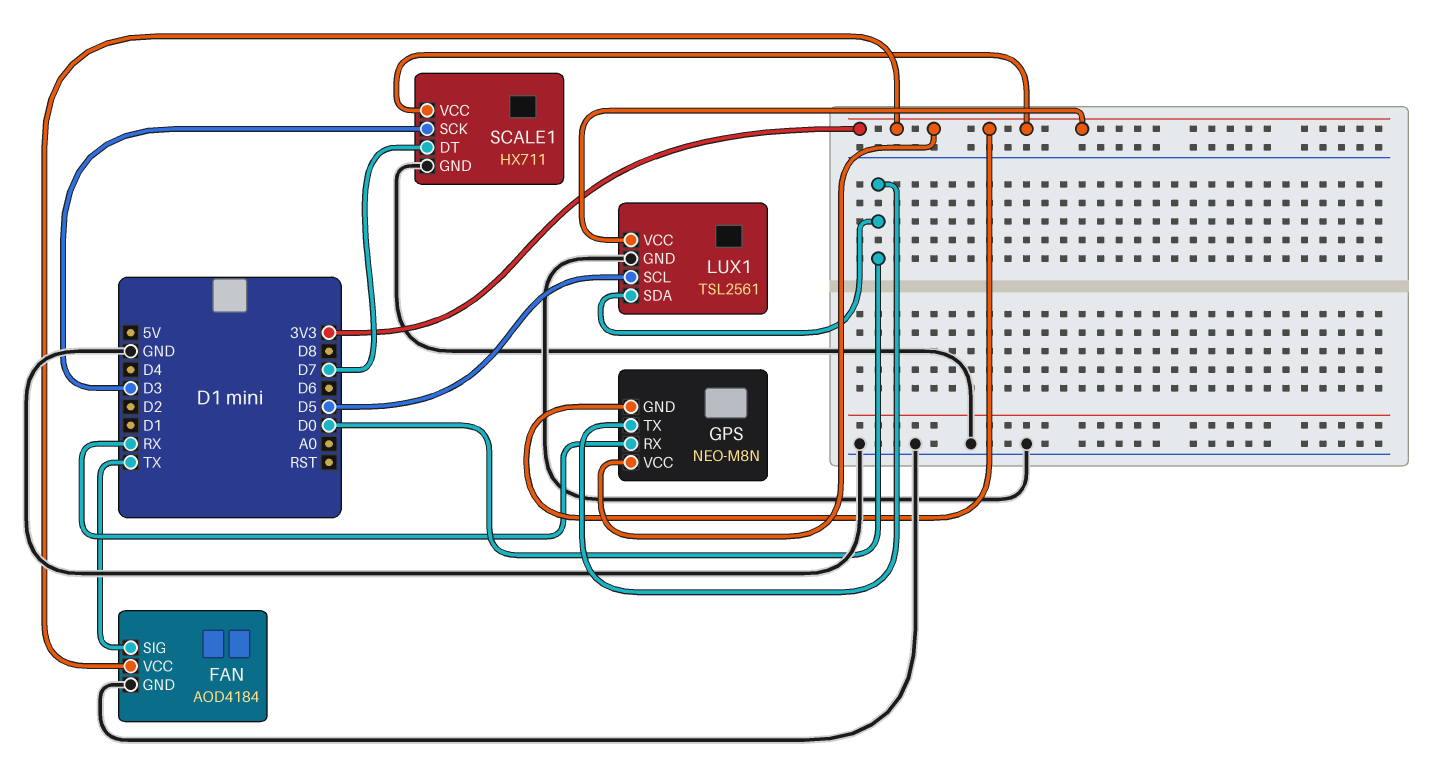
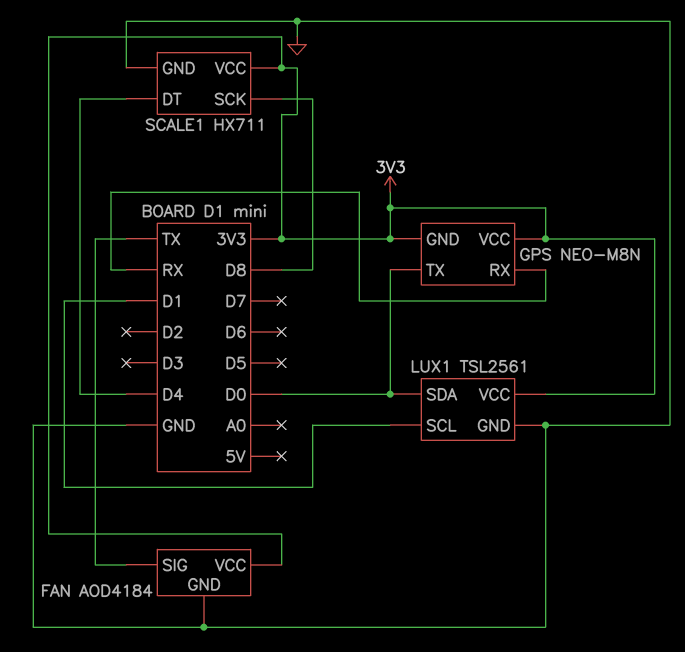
LUX1 pin SCL: D5 -> D1
SCALE1 pin DT: D7 -> D4
SCALE1 pin SCK: D3 -> D8

